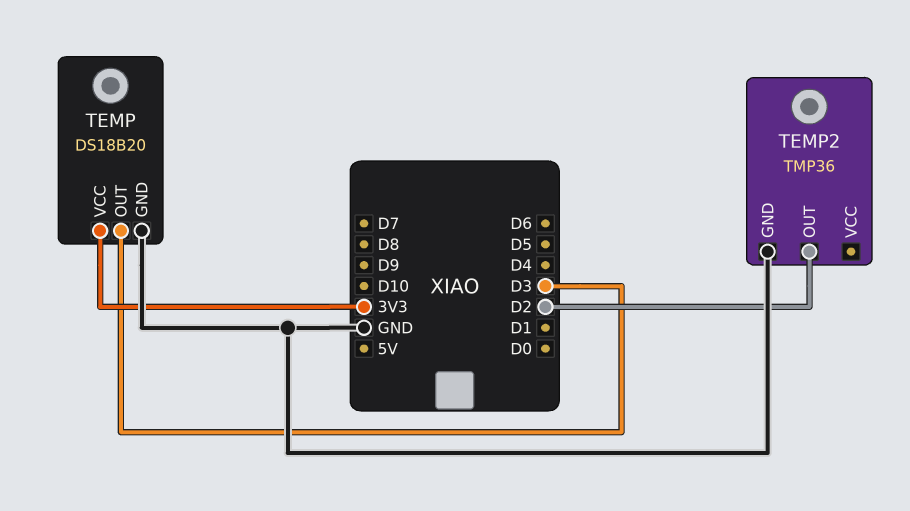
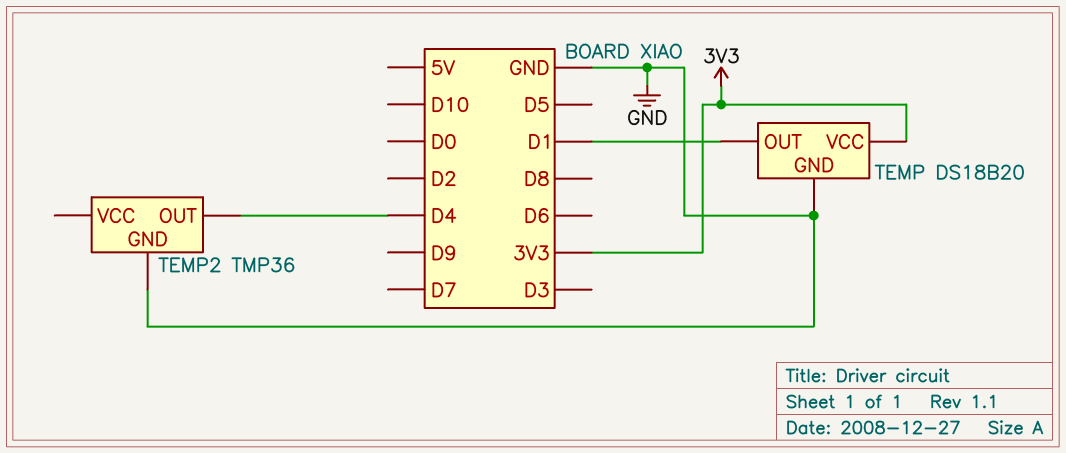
TEMP pin OUT: D3 -> D1
TEMP2 pin OUT: D2 -> D4

